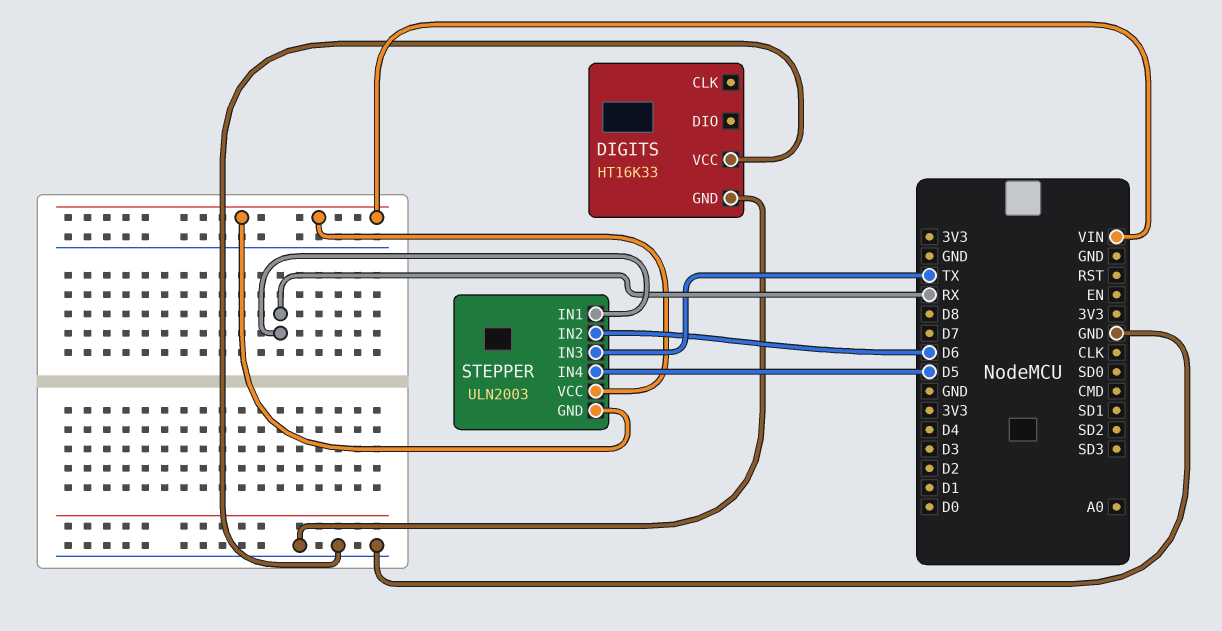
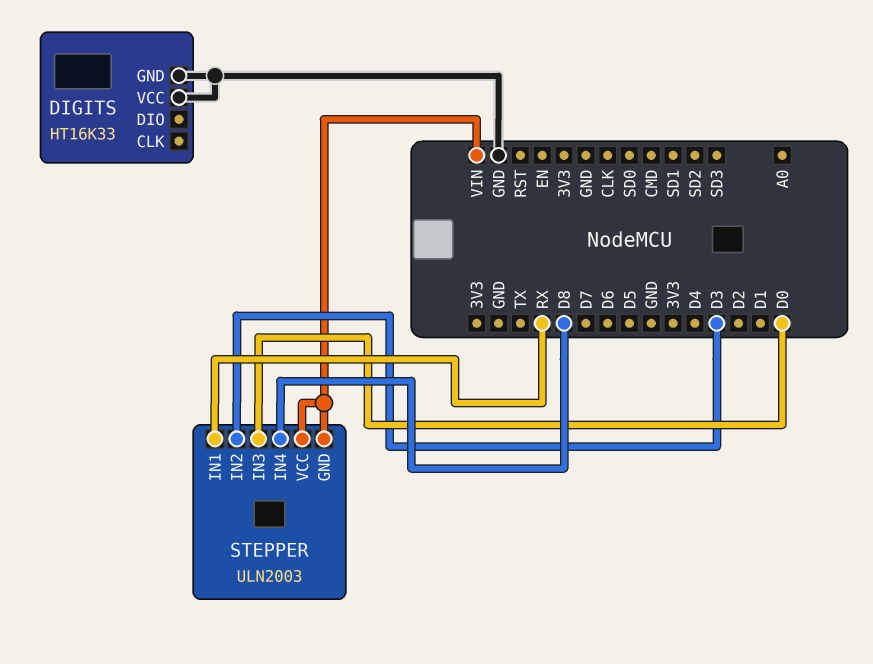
STEPPER pin IN2: D6 -> D3
STEPPER pin IN3: TX -> D0
STEPPER pin IN4: D5 -> D8

